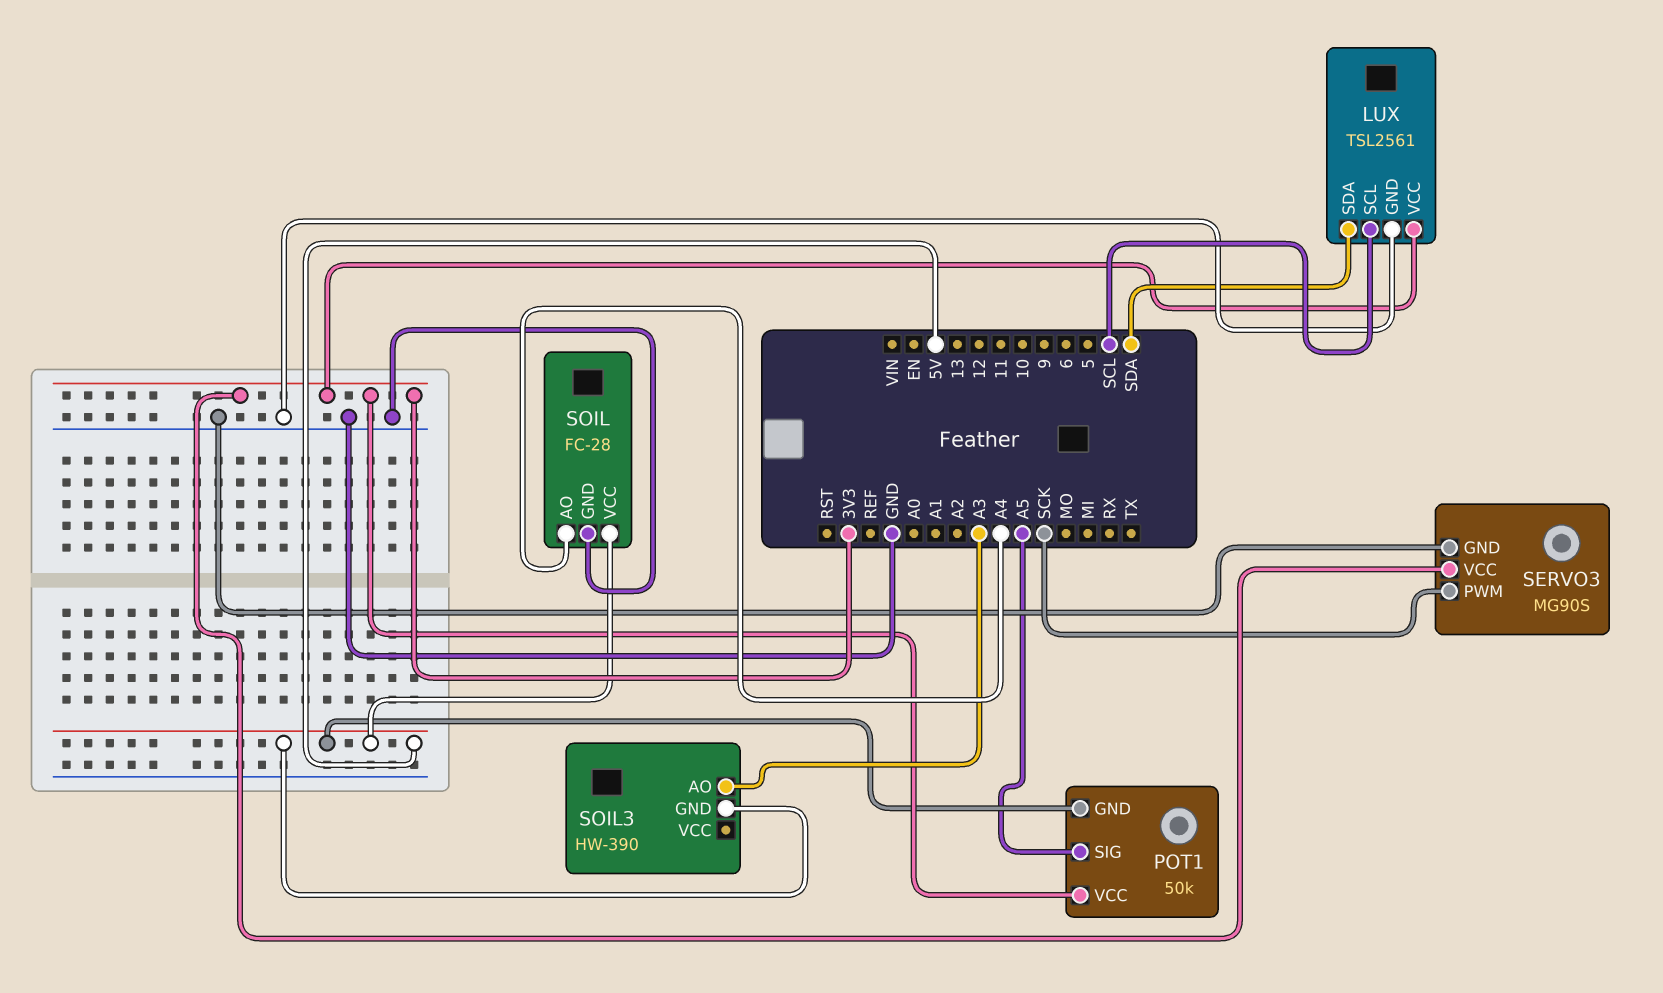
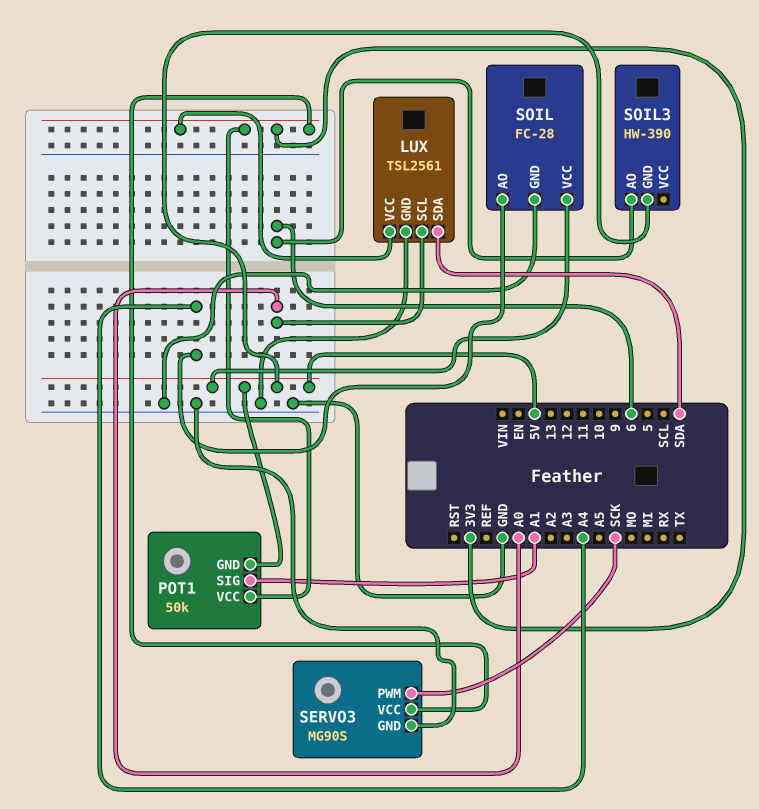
LUX pin SCL: SCL -> A0
POT1 pin SIG: A5 -> A1
SOIL3 pin AO: A3 -> 6

